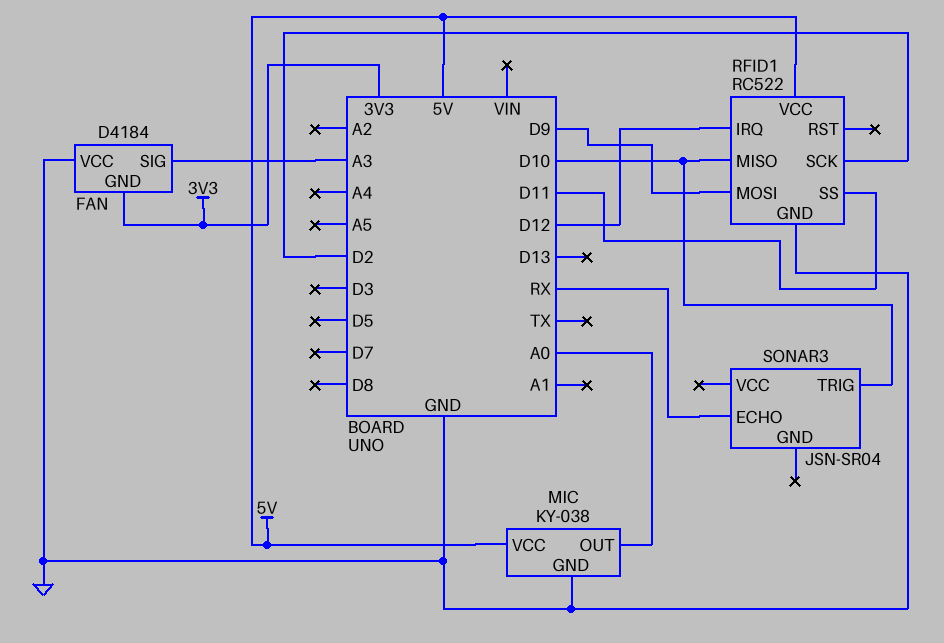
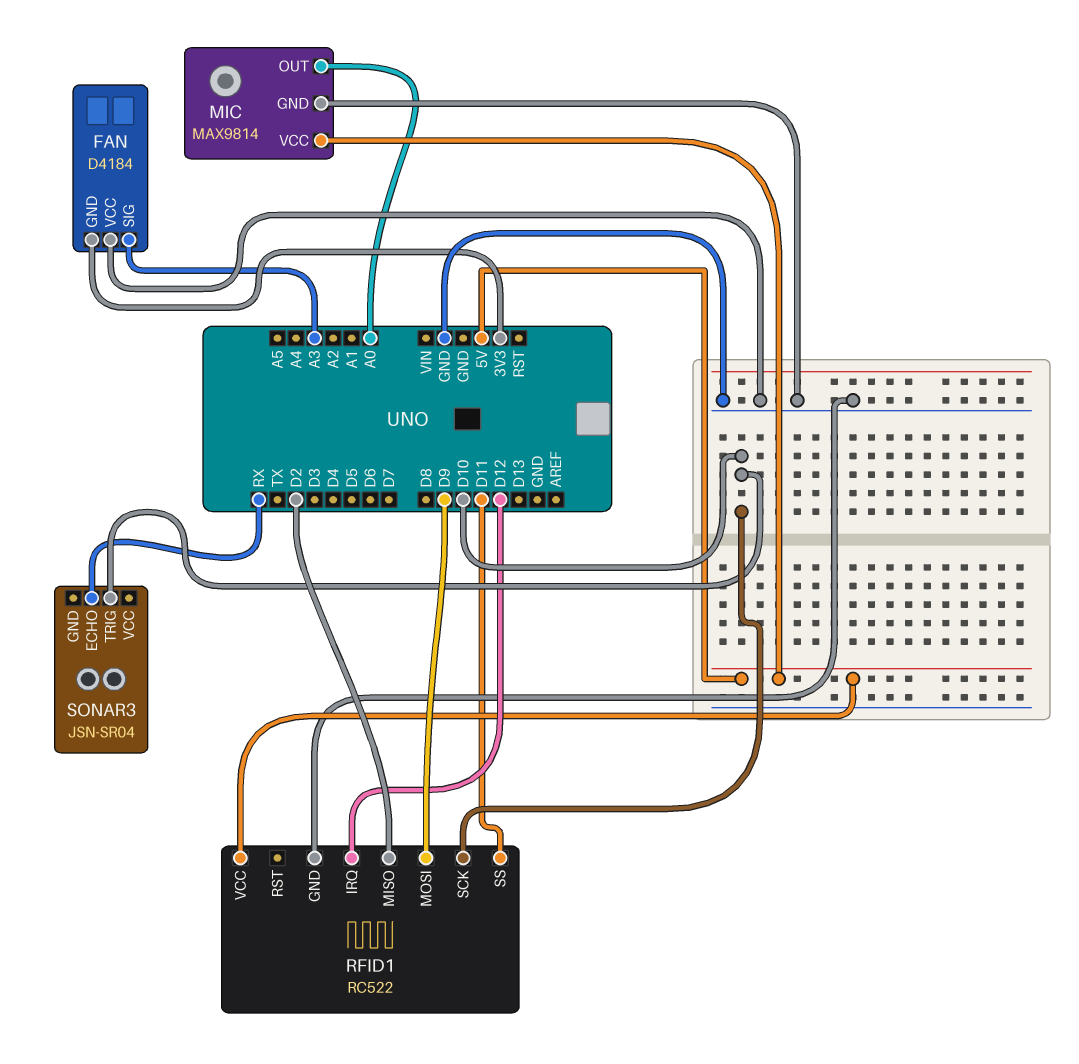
MIC: KY-038 -> MAX9814
RFID1 pin MISO: D10 -> D2
RFID1 pin SCK: D2 -> D10

